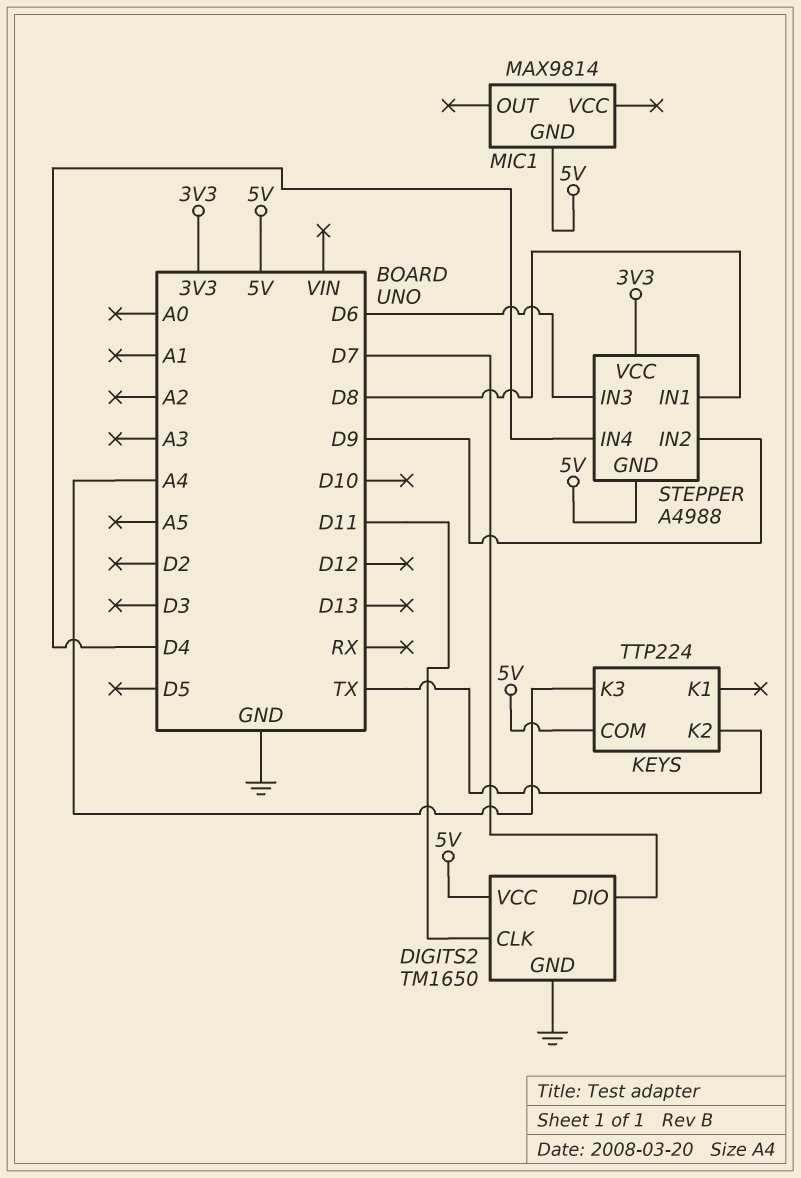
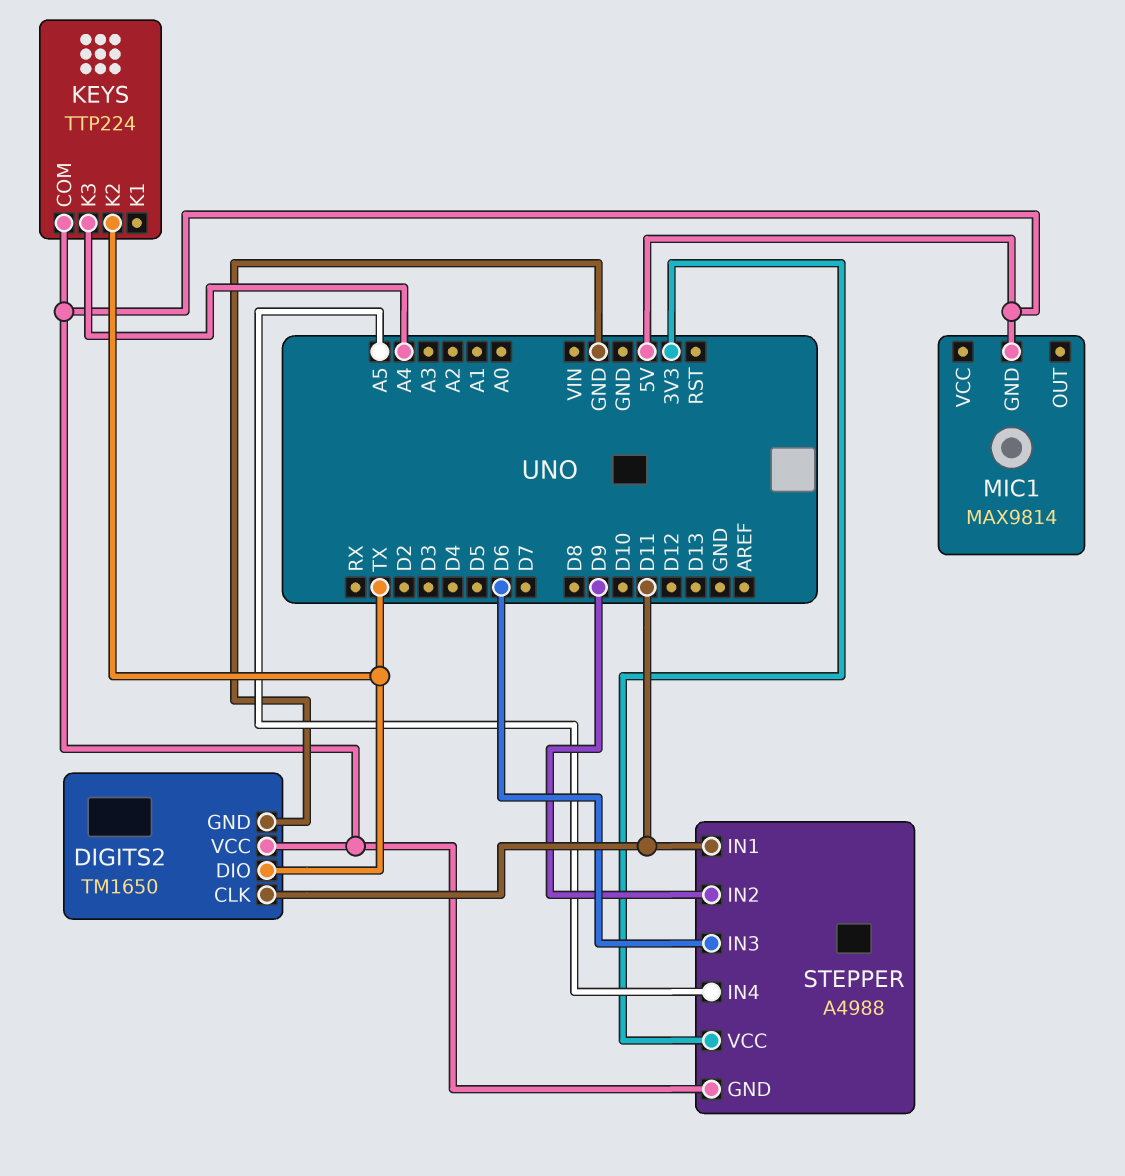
DIGITS2 pin DIO: D7 -> TX
STEPPER pin IN1: D8 -> D11
STEPPER pin IN4: D4 -> A5

